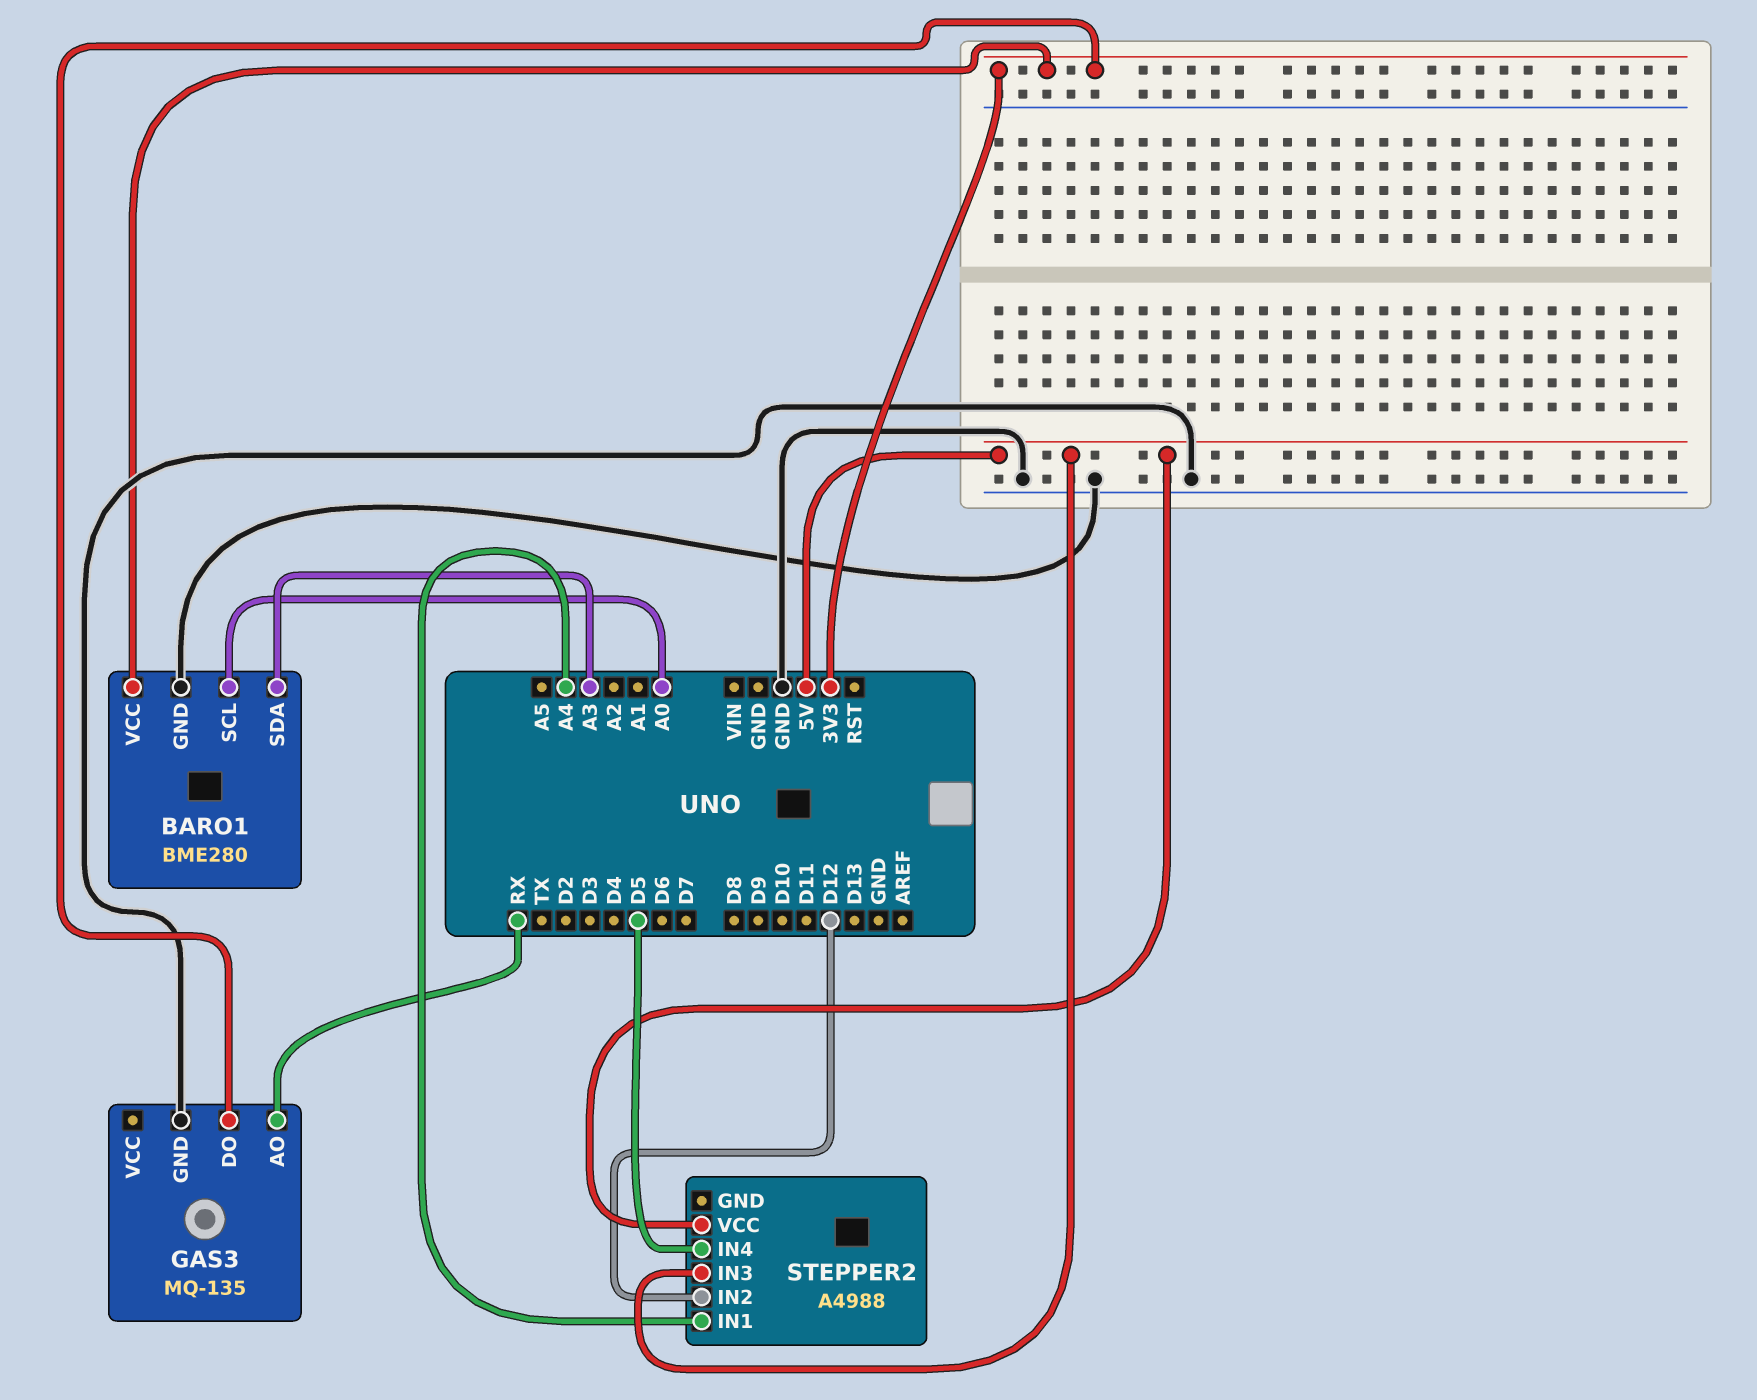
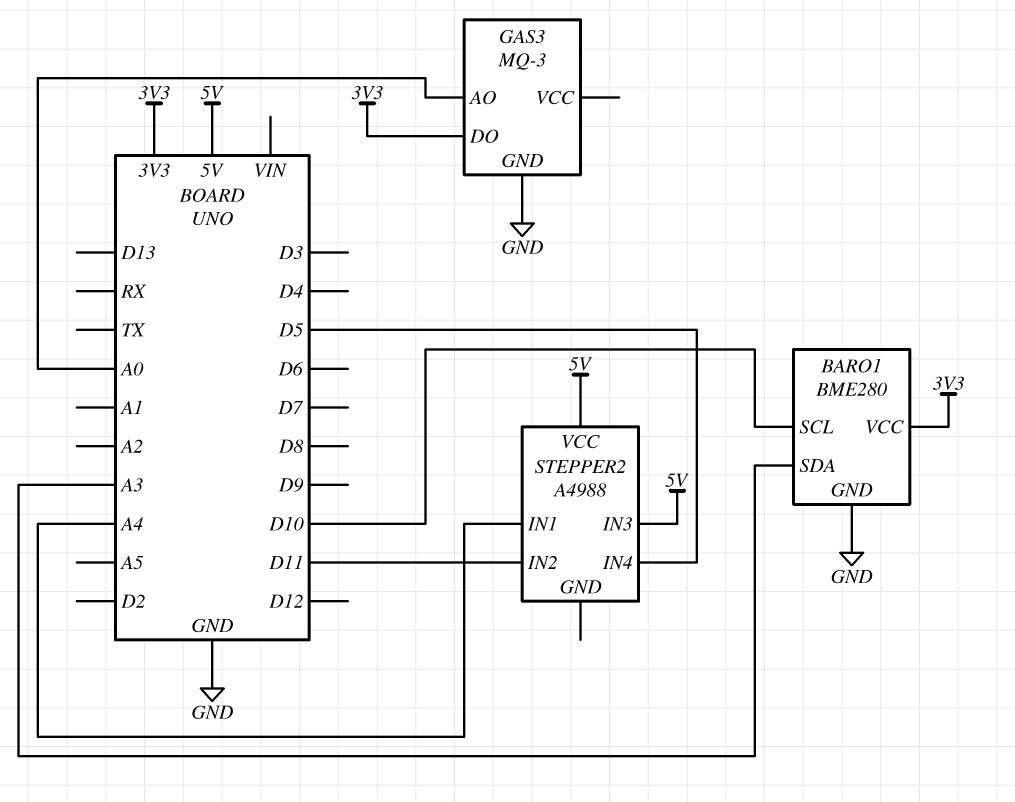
BARO1 pin SCL: A0 -> D10
GAS3: MQ-135 -> MQ-3
GAS3 pin AO: RX -> A0
STEPPER2 pin IN2: D12 -> D11

